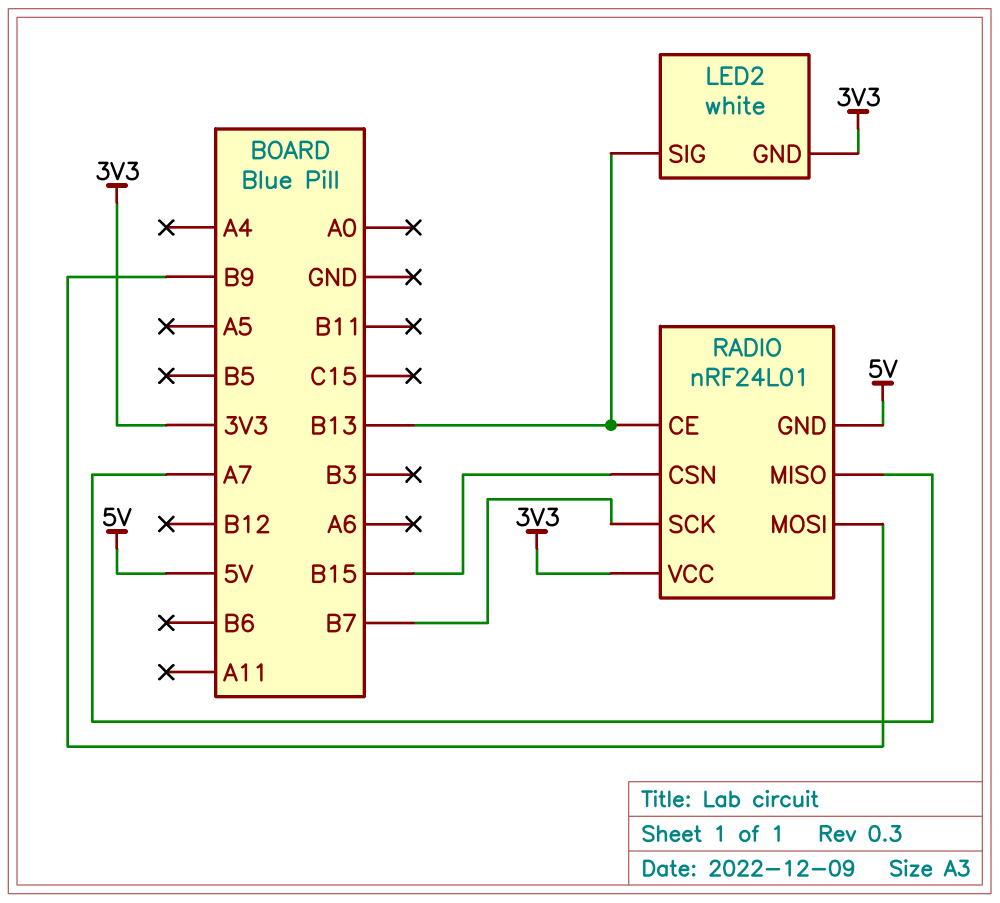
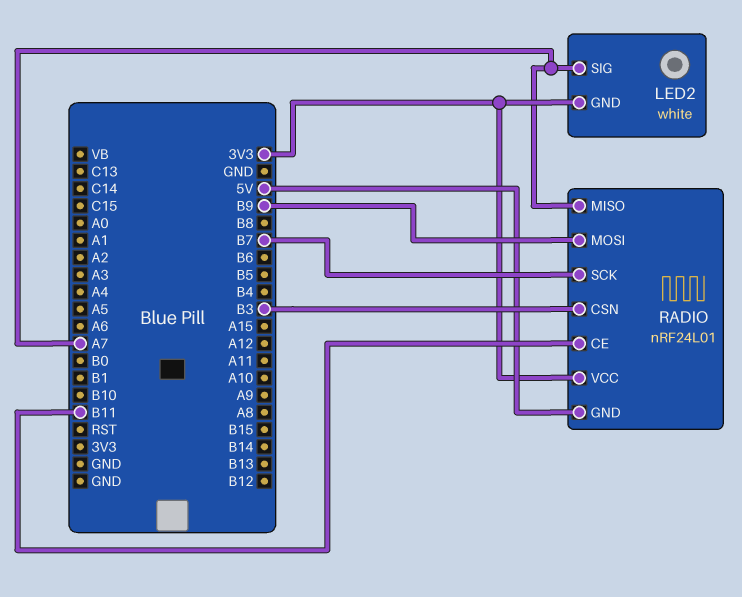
LED2 pin SIG: B13 -> A7
RADIO pin CE: B13 -> B11
RADIO pin CSN: B15 -> B3

